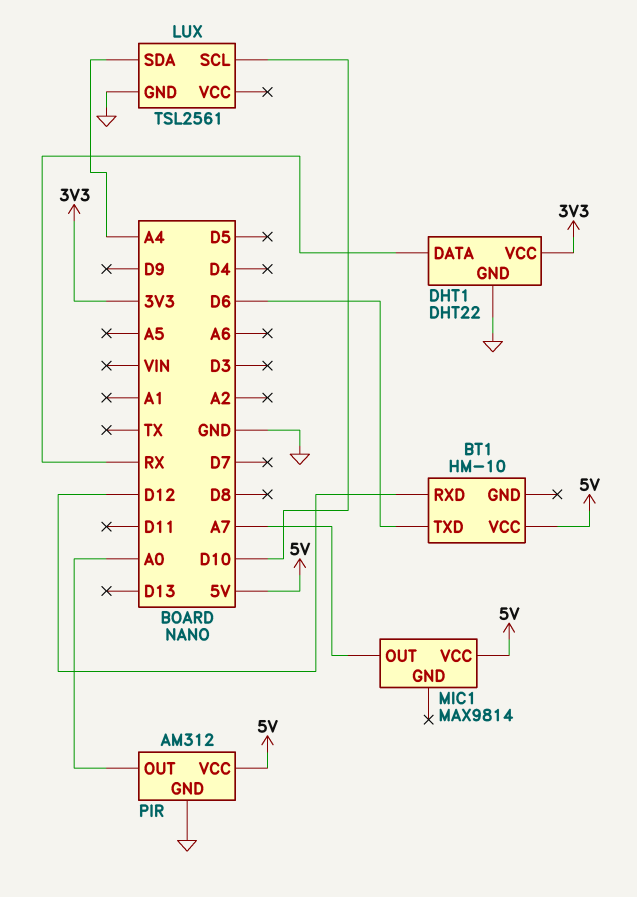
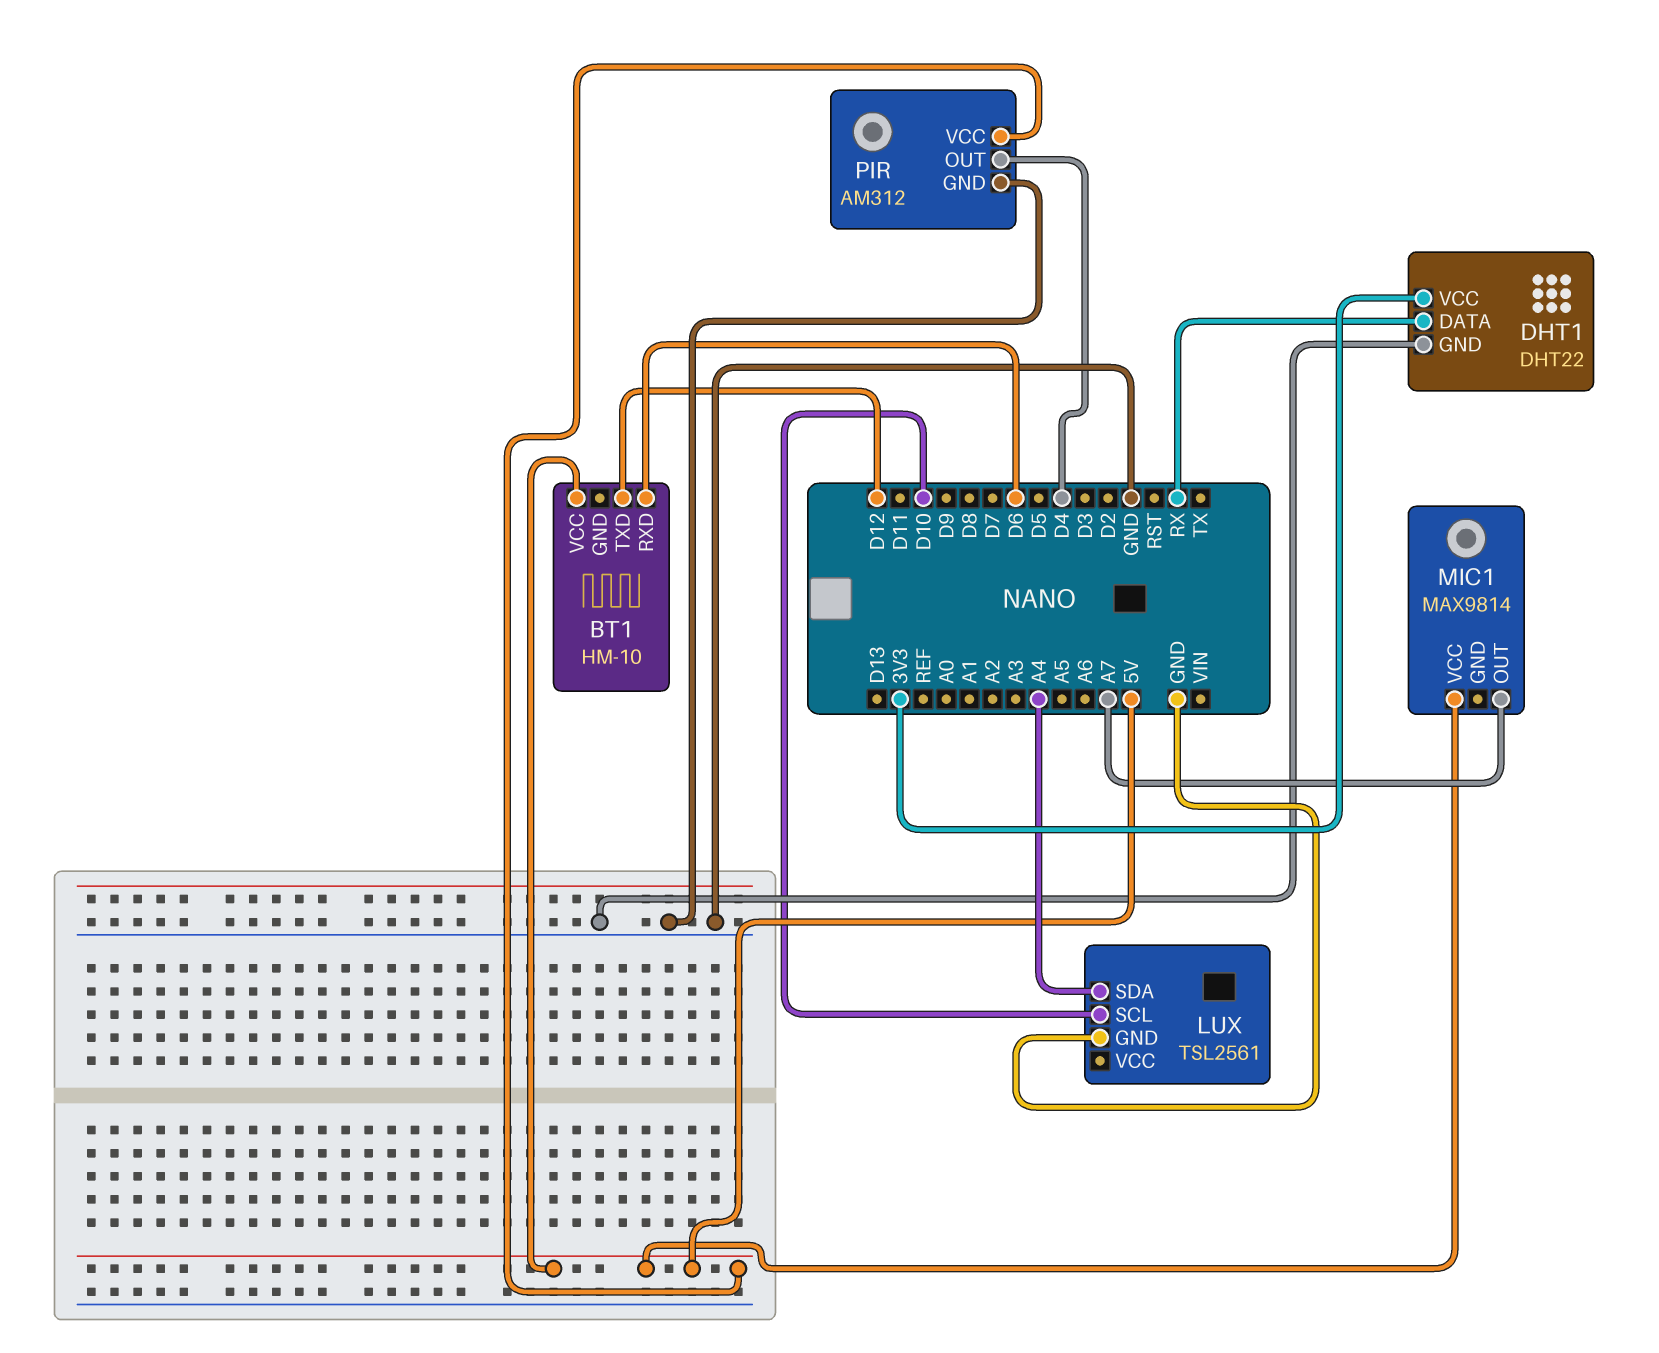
BT1 pin RXD: D12 -> D6
BT1 pin TXD: D6 -> D12
PIR pin OUT: A0 -> D4

